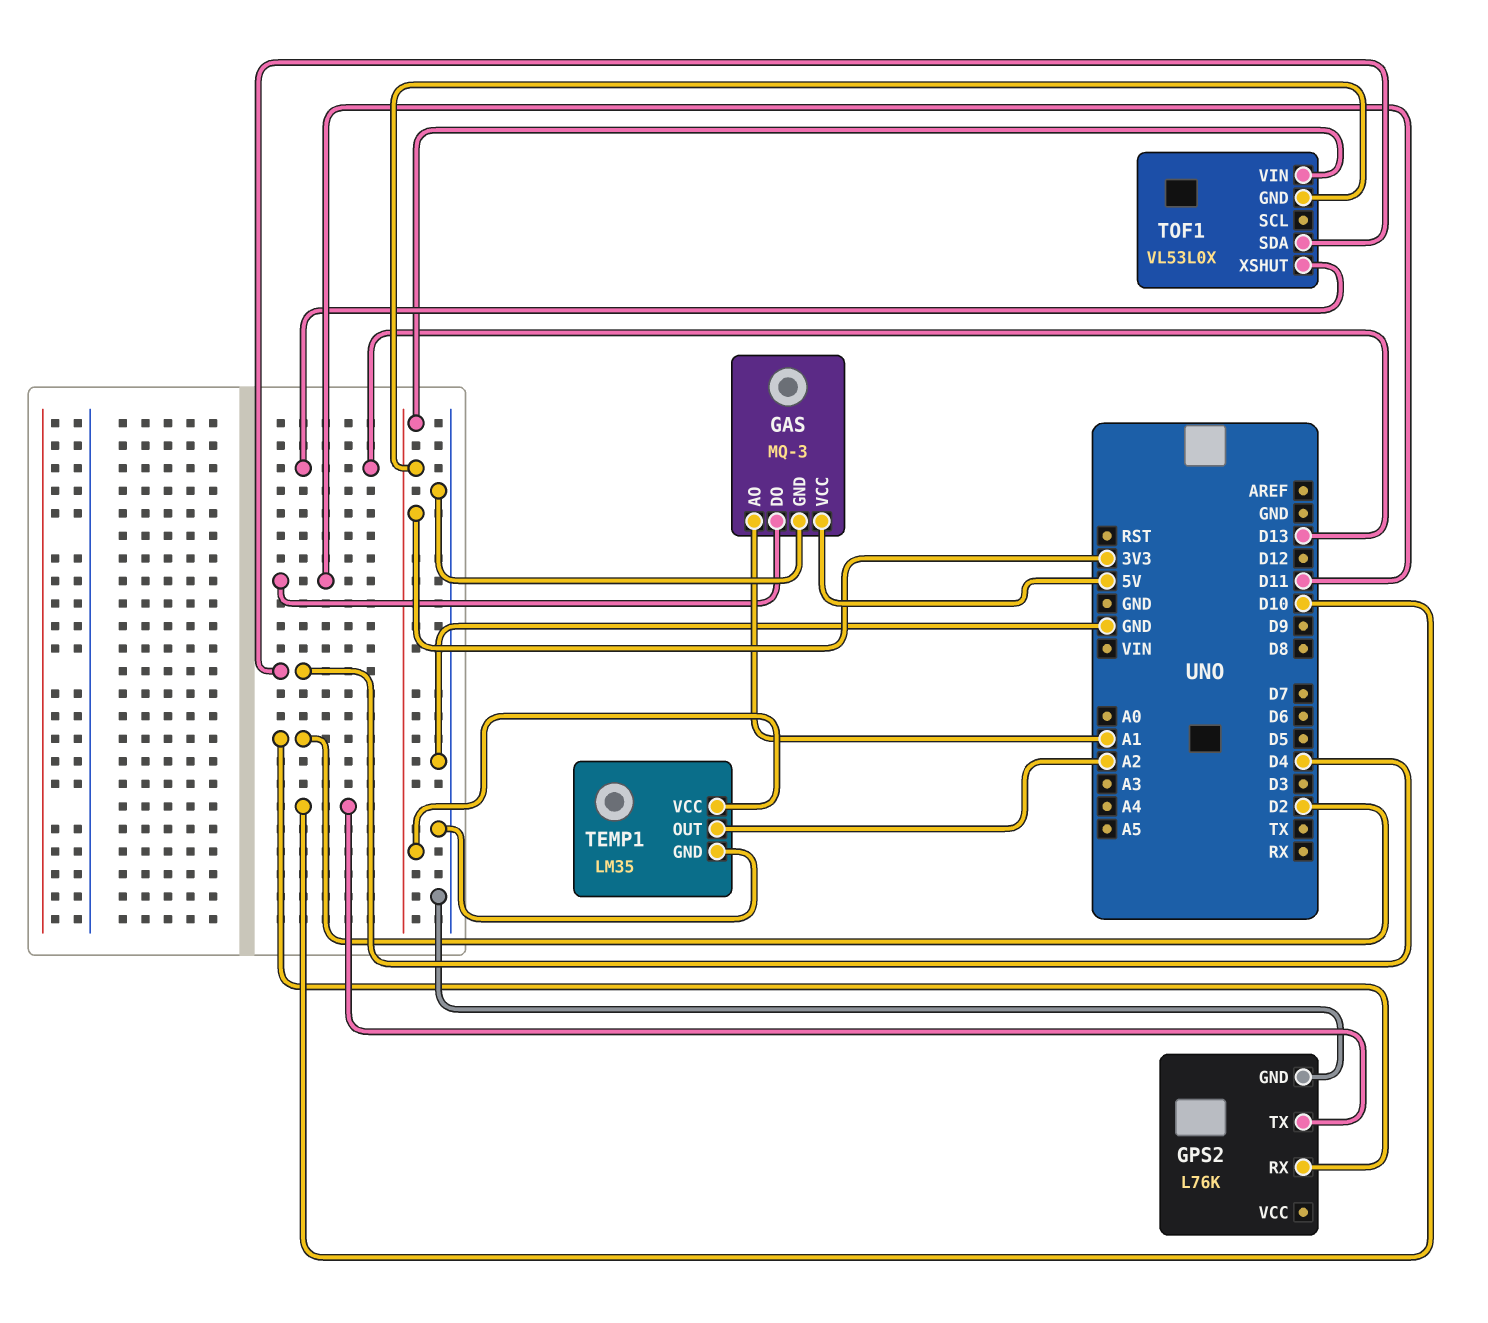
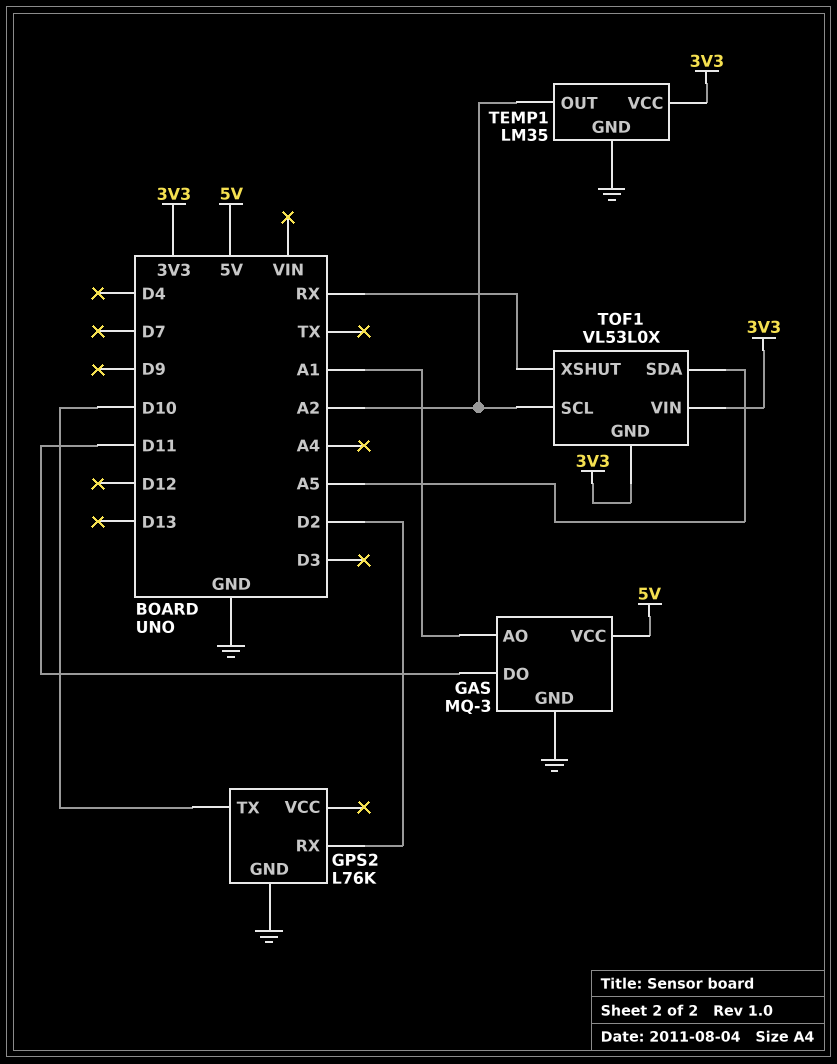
TOF1 pin SCL: none -> A2
TOF1 pin SDA: D4 -> A5
TOF1 pin XSHUT: D13 -> RX

